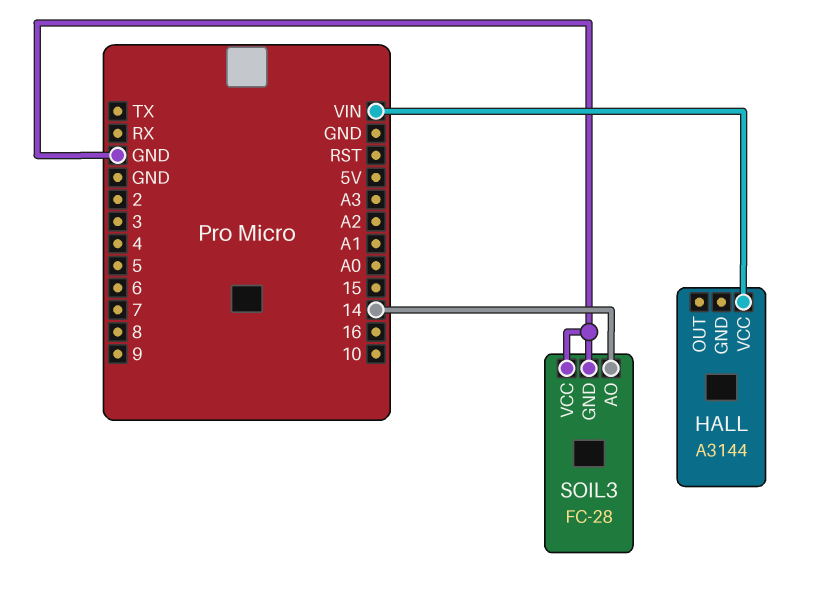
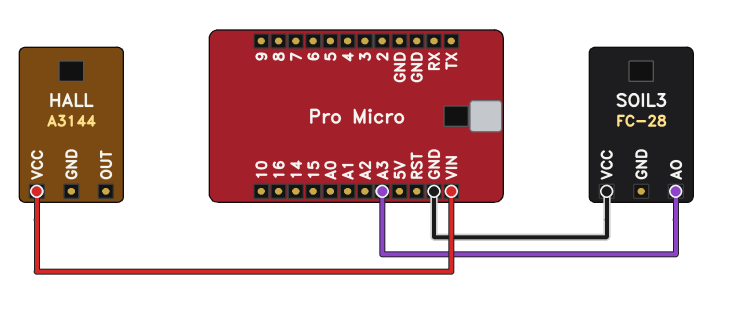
SOIL3 pin AO: 14 -> A3
SOIL3 pin GND: GND -> none

